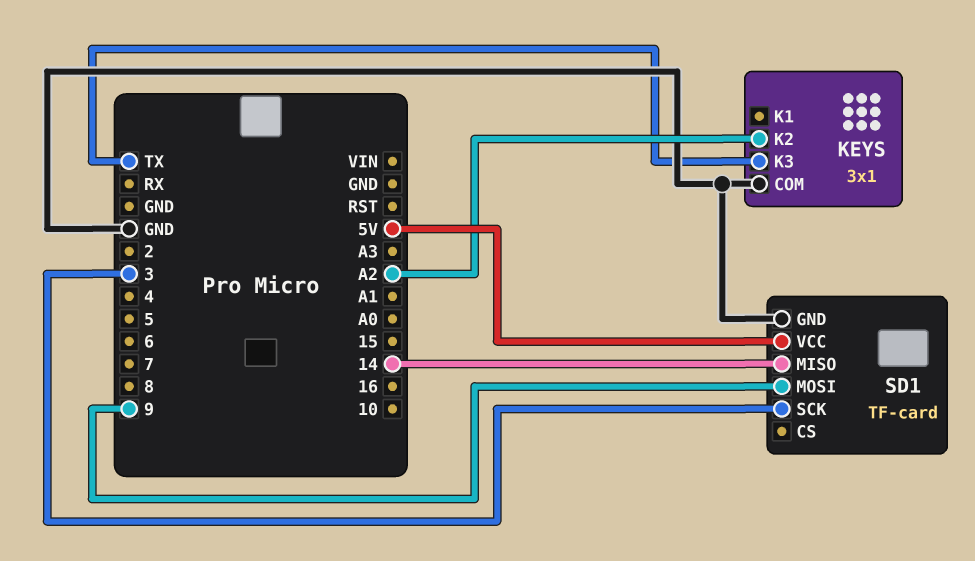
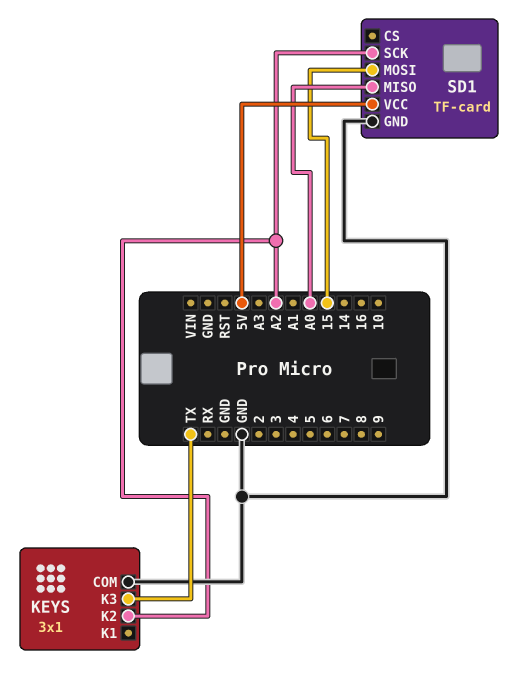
SD1 pin MISO: 14 -> A0
SD1 pin MOSI: 9 -> 15
SD1 pin SCK: 3 -> A2

